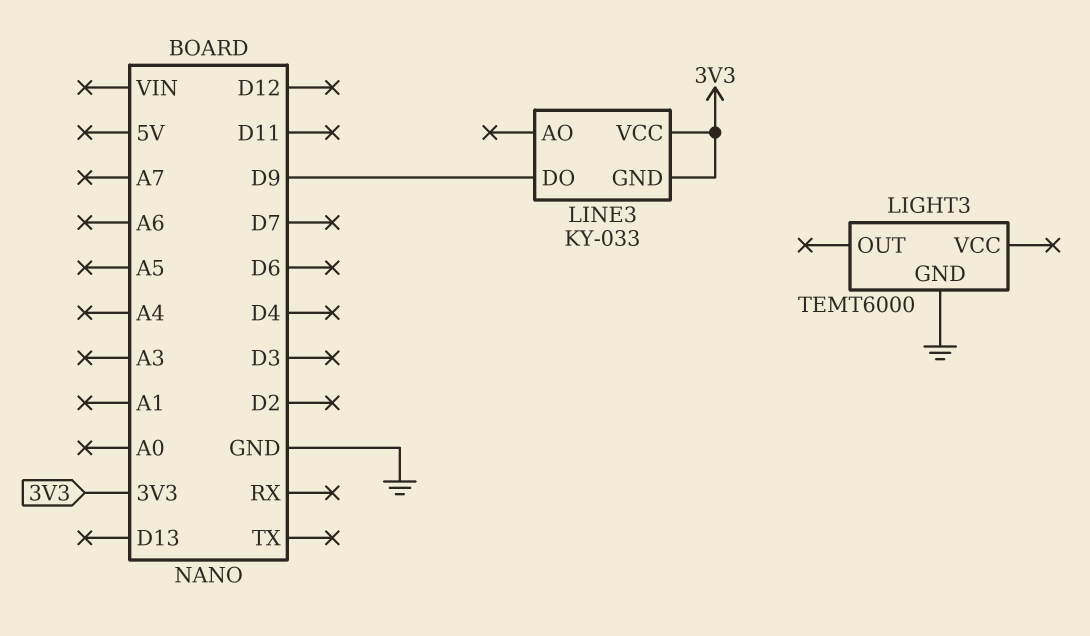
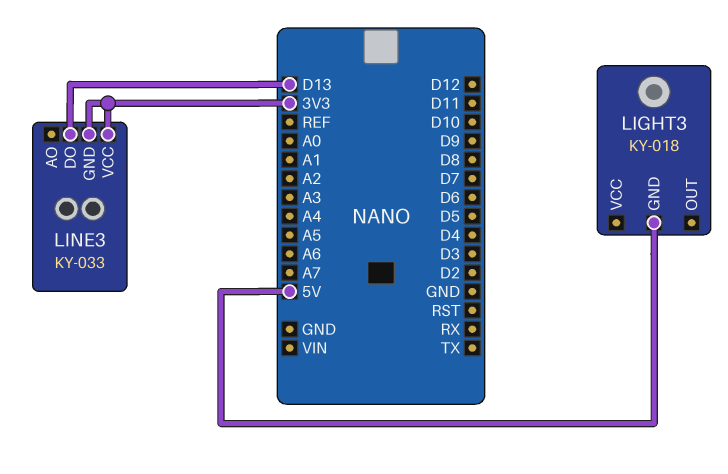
LIGHT3: TEMT6000 -> KY-018
LIGHT3 pin GND: GND -> 5V
LINE3 pin DO: D9 -> D13

